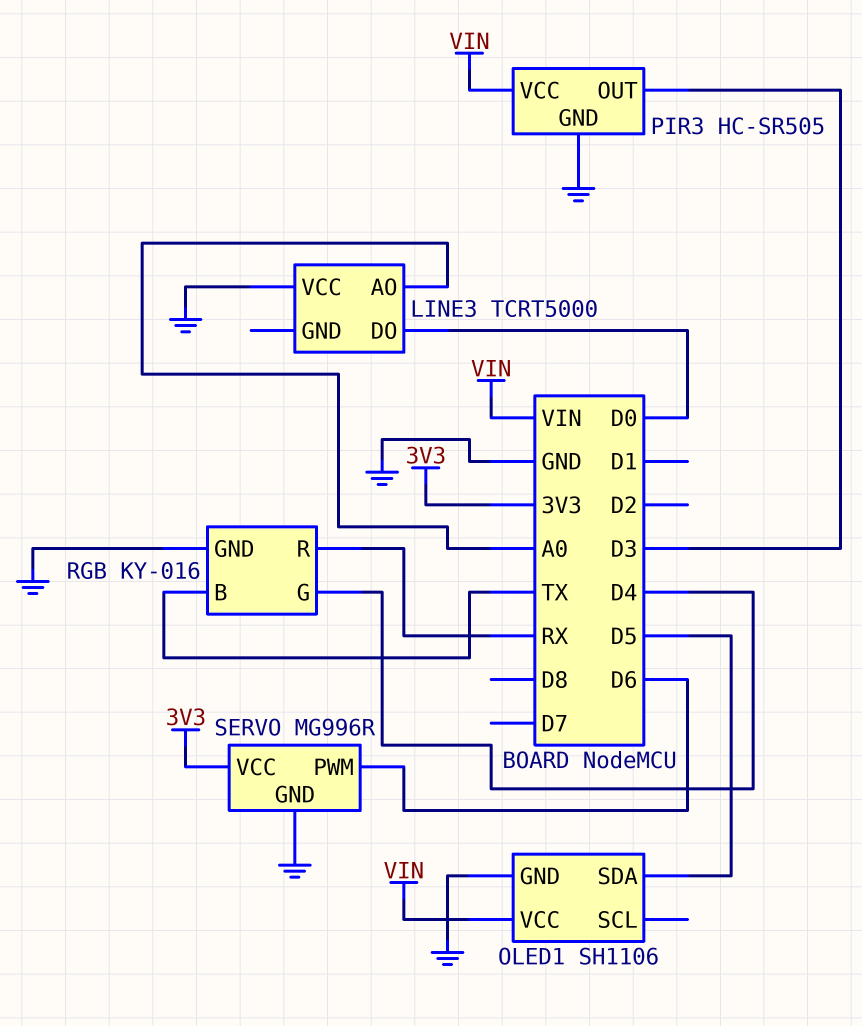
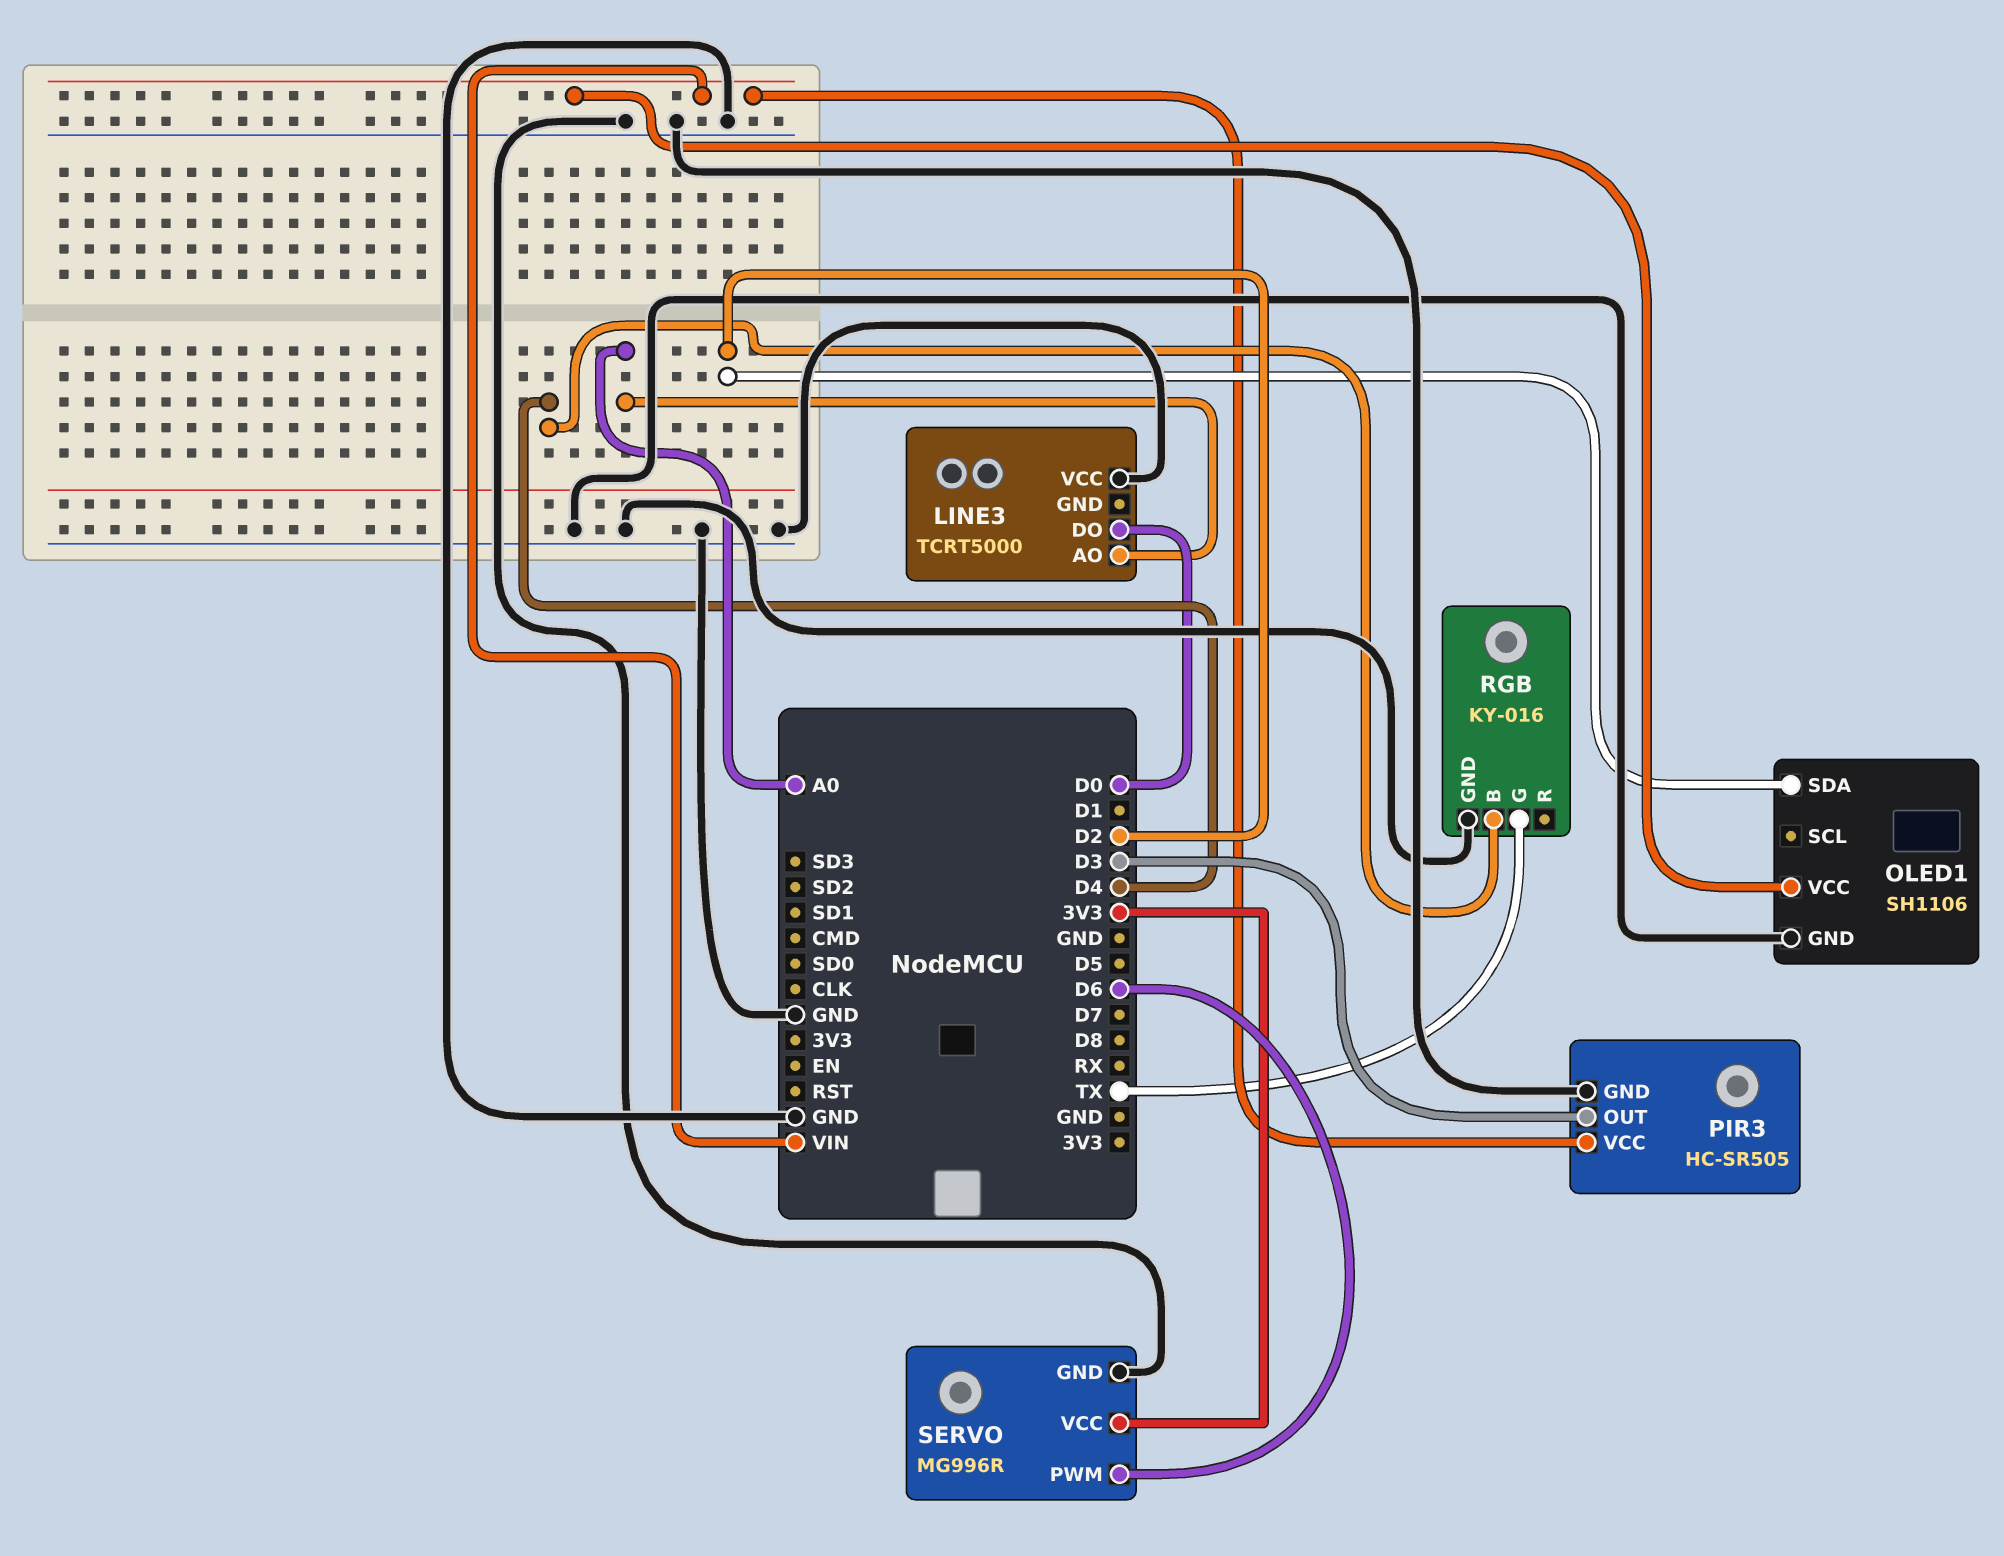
OLED1 pin SDA: D5 -> D2
RGB pin B: TX -> D4
RGB pin G: D4 -> TX
RGB pin R: RX -> none

